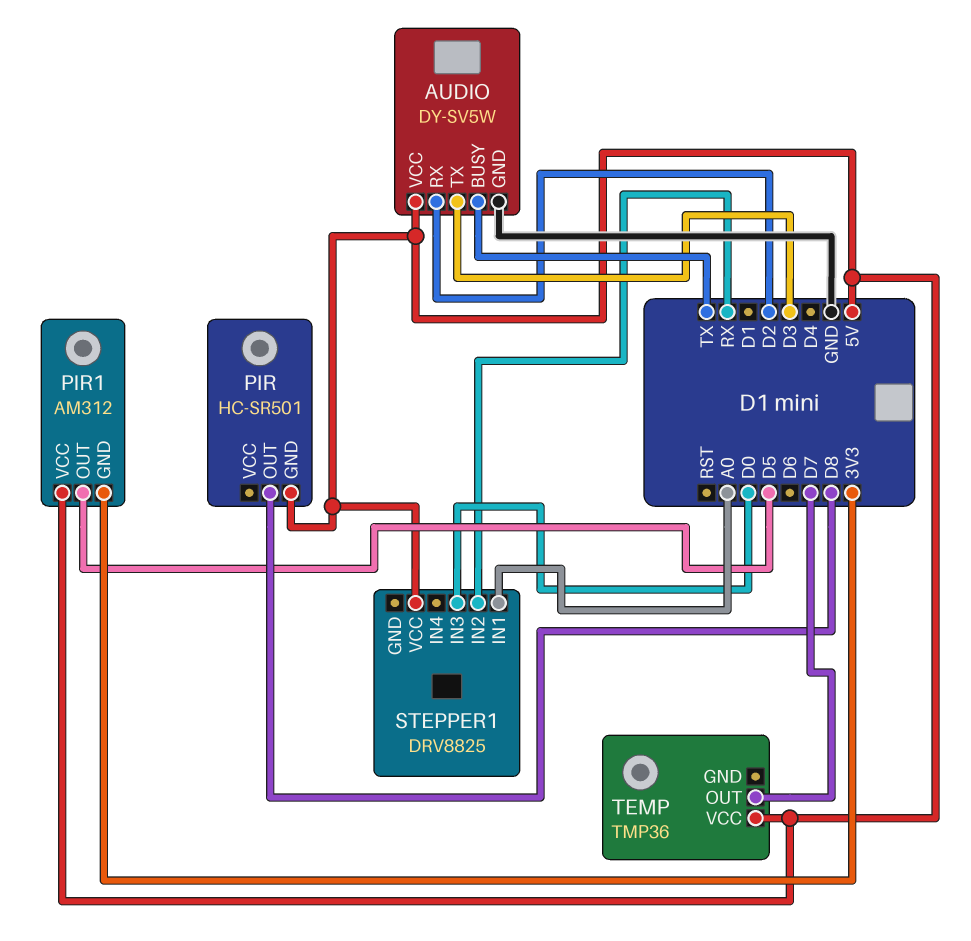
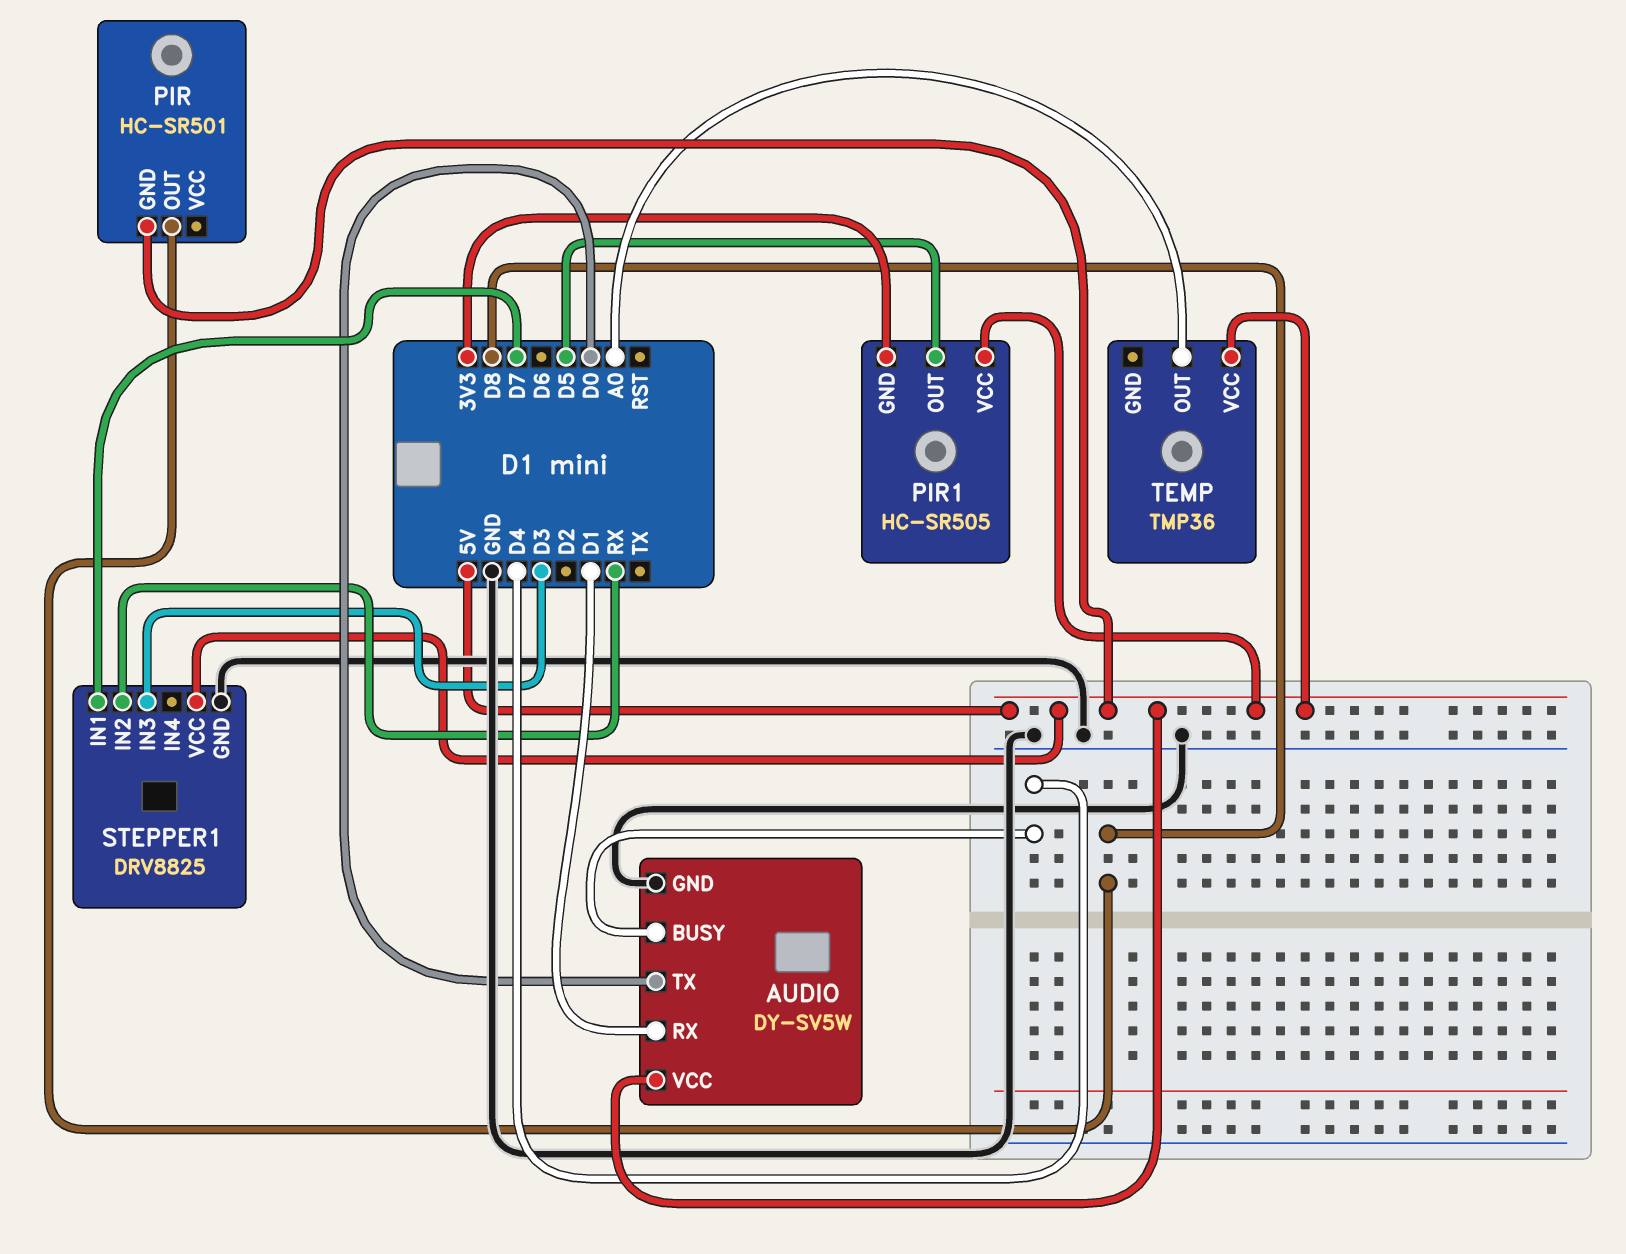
AUDIO pin BUSY: TX -> D4
AUDIO pin RX: D2 -> D1
AUDIO pin TX: D3 -> D0
PIR1: AM312 -> HC-SR505
STEPPER1 pin GND: none -> GND
STEPPER1 pin IN1: A0 -> D7
STEPPER1 pin IN3: D0 -> D3
TEMP pin OUT: D7 -> A0

